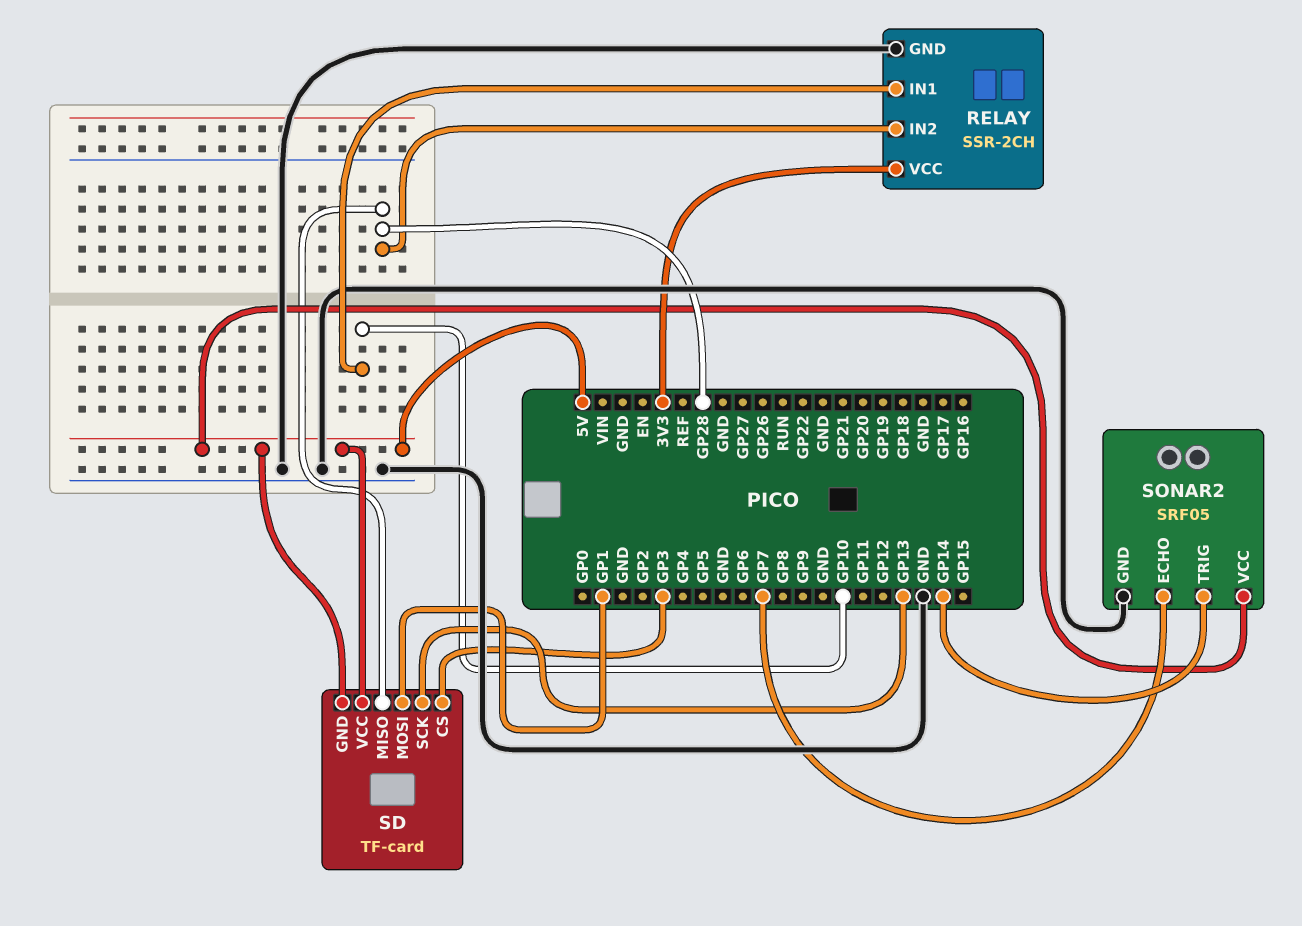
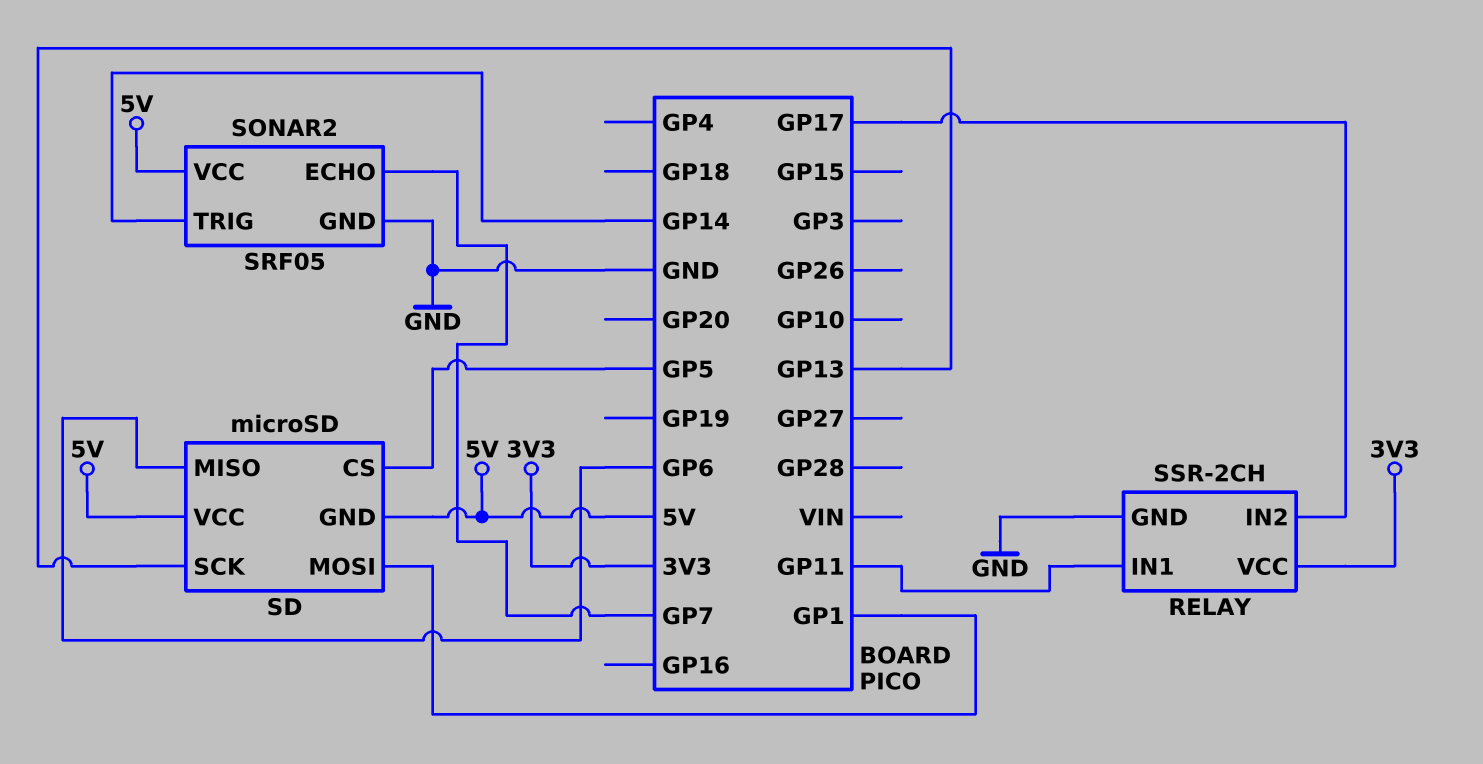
RELAY pin IN1: GP10 -> GP11
RELAY pin IN2: GP28 -> GP17
SD: TF-card -> microSD
SD pin CS: GP3 -> GP5
SD pin MISO: GP28 -> GP6

